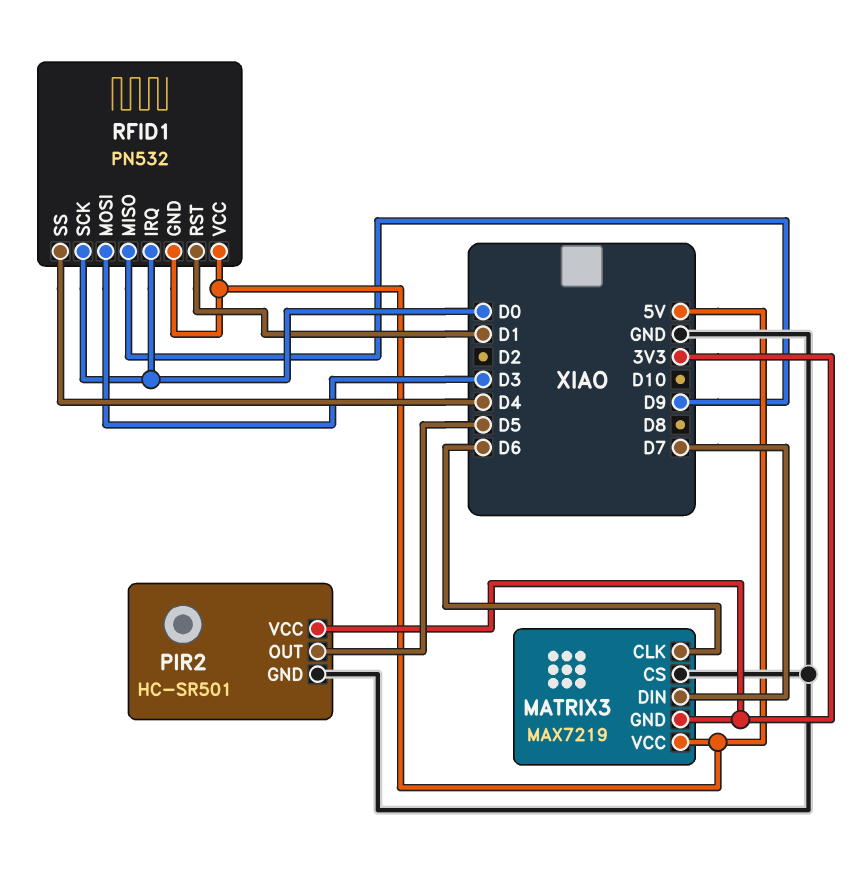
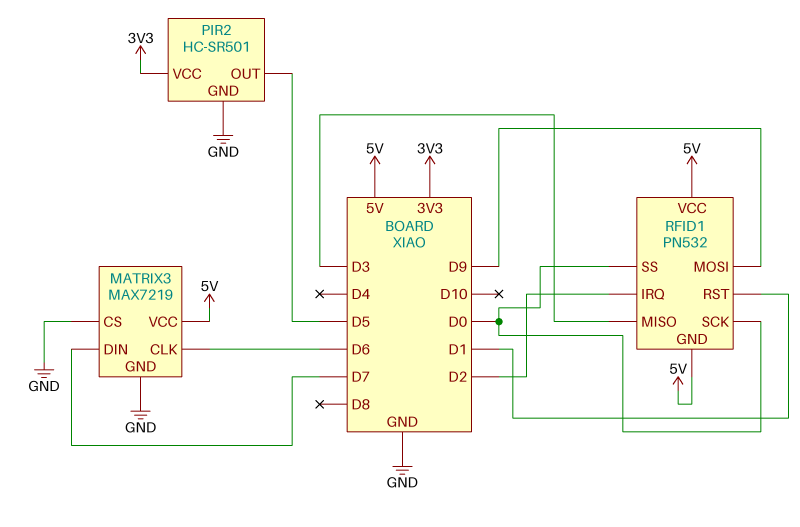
MATRIX3 pin GND: 3V3 -> GND
RFID1 pin IRQ: D0 -> D2
RFID1 pin MISO: D9 -> D3
RFID1 pin MOSI: D3 -> D9
RFID1 pin SS: D4 -> D0

